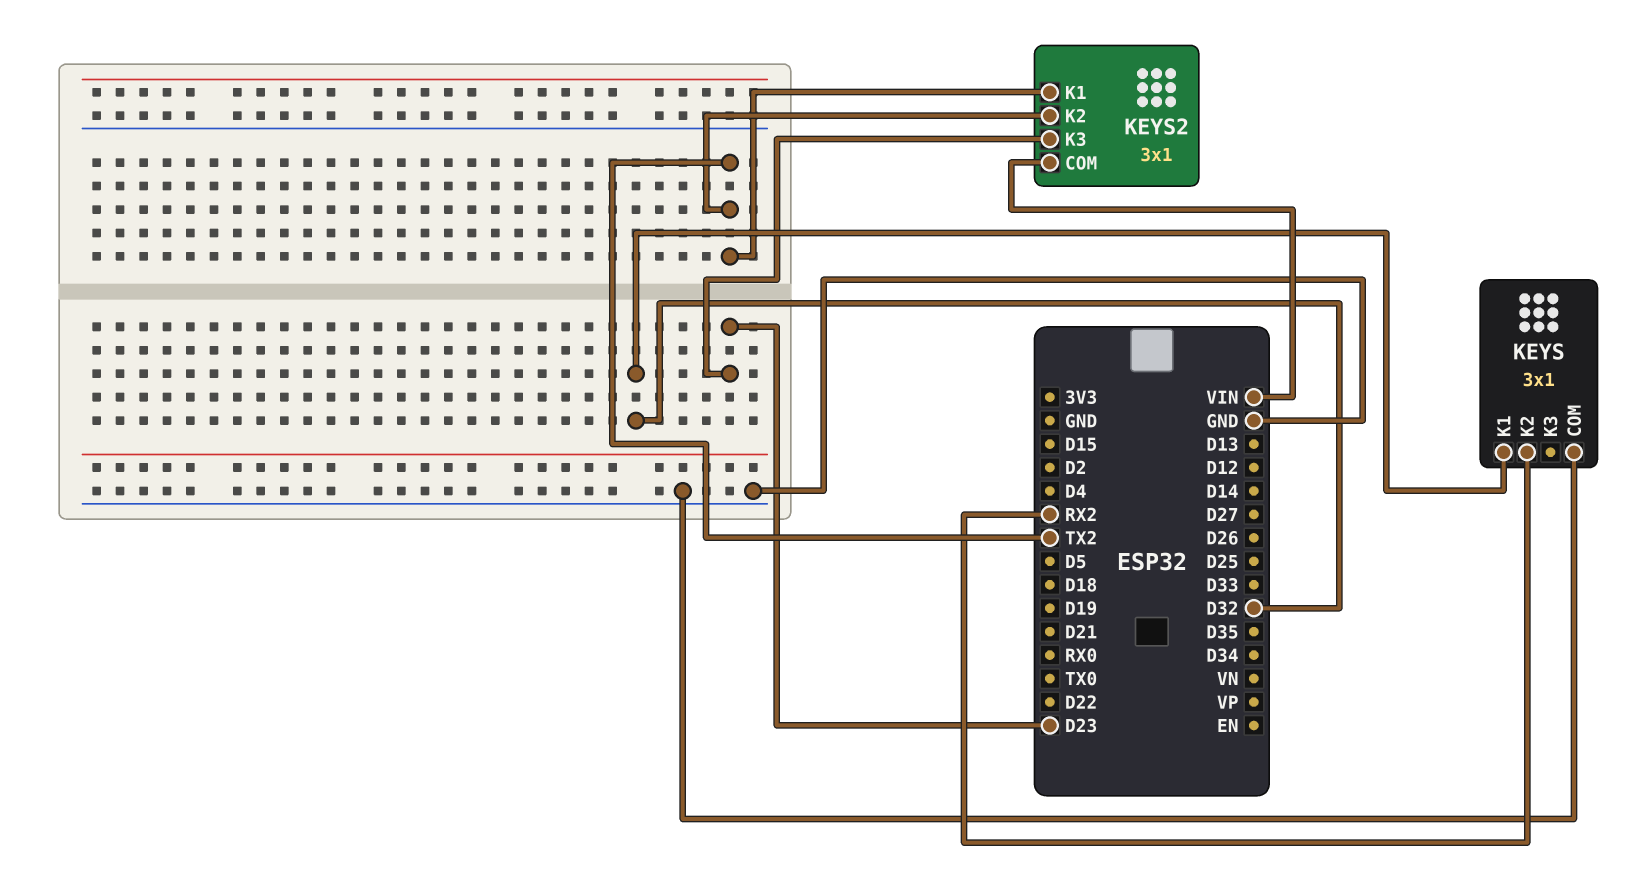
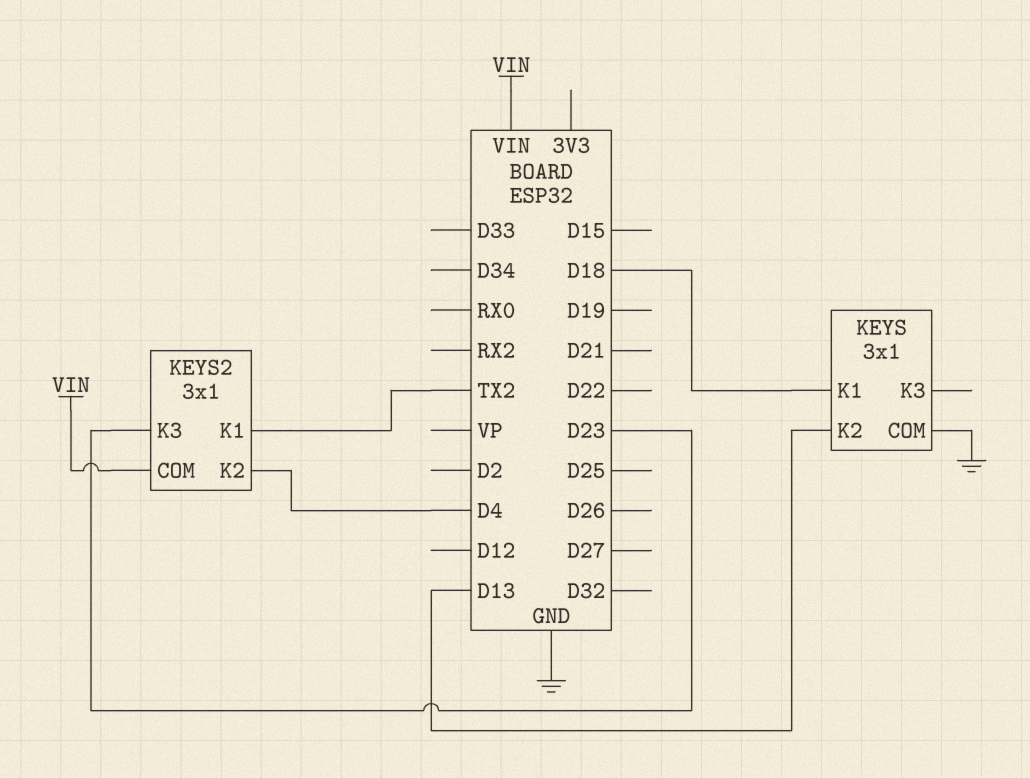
KEYS pin K1: D32 -> D18
KEYS pin K2: RX2 -> D13
KEYS2 pin K2: TX2 -> D4

